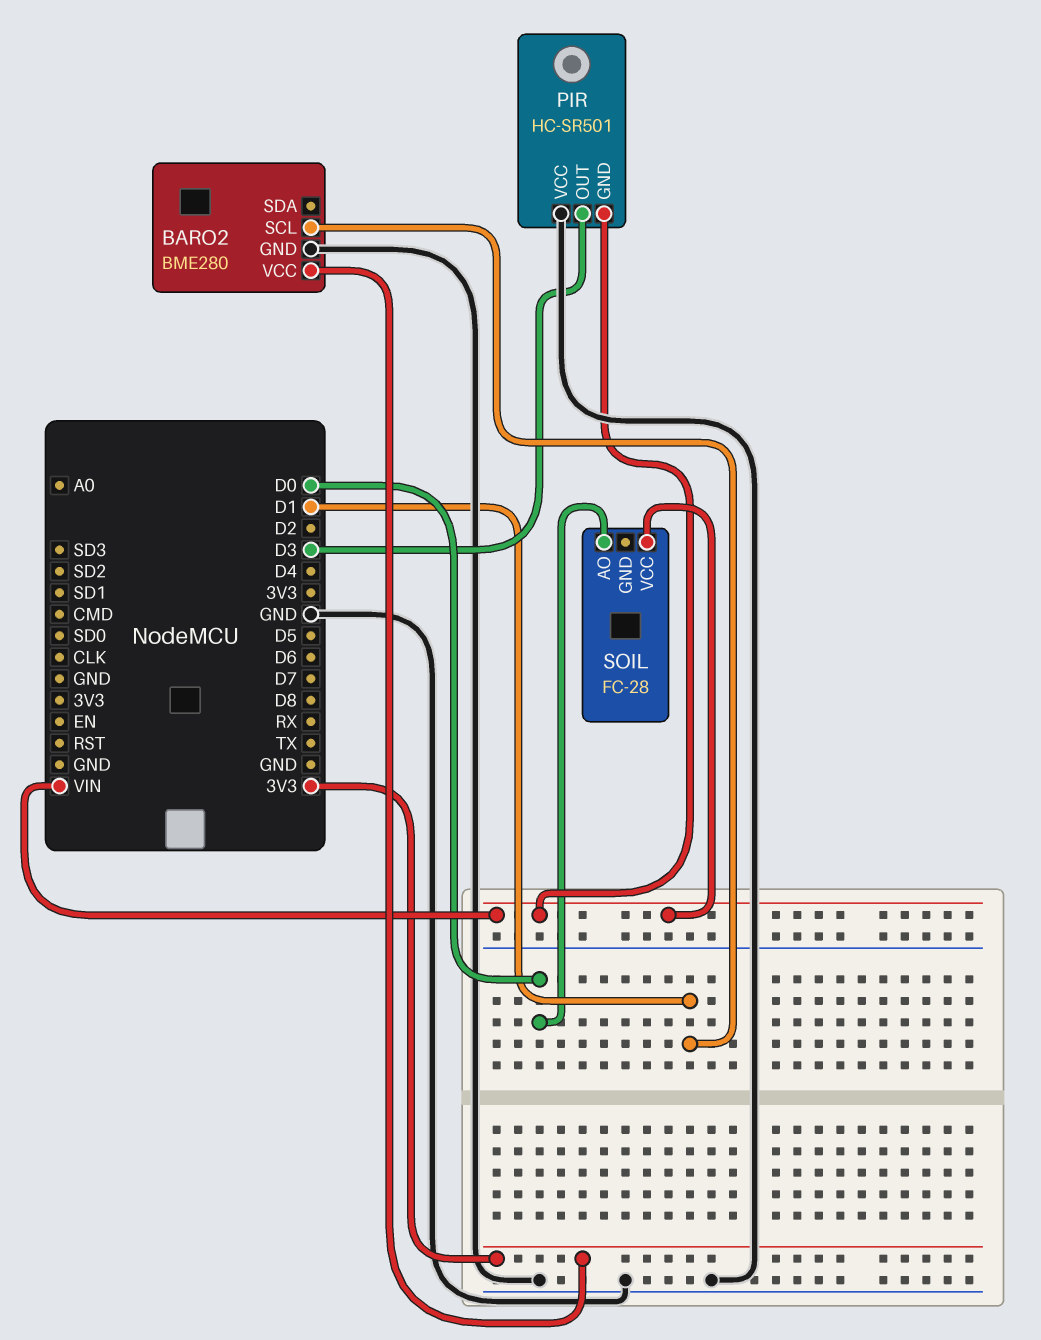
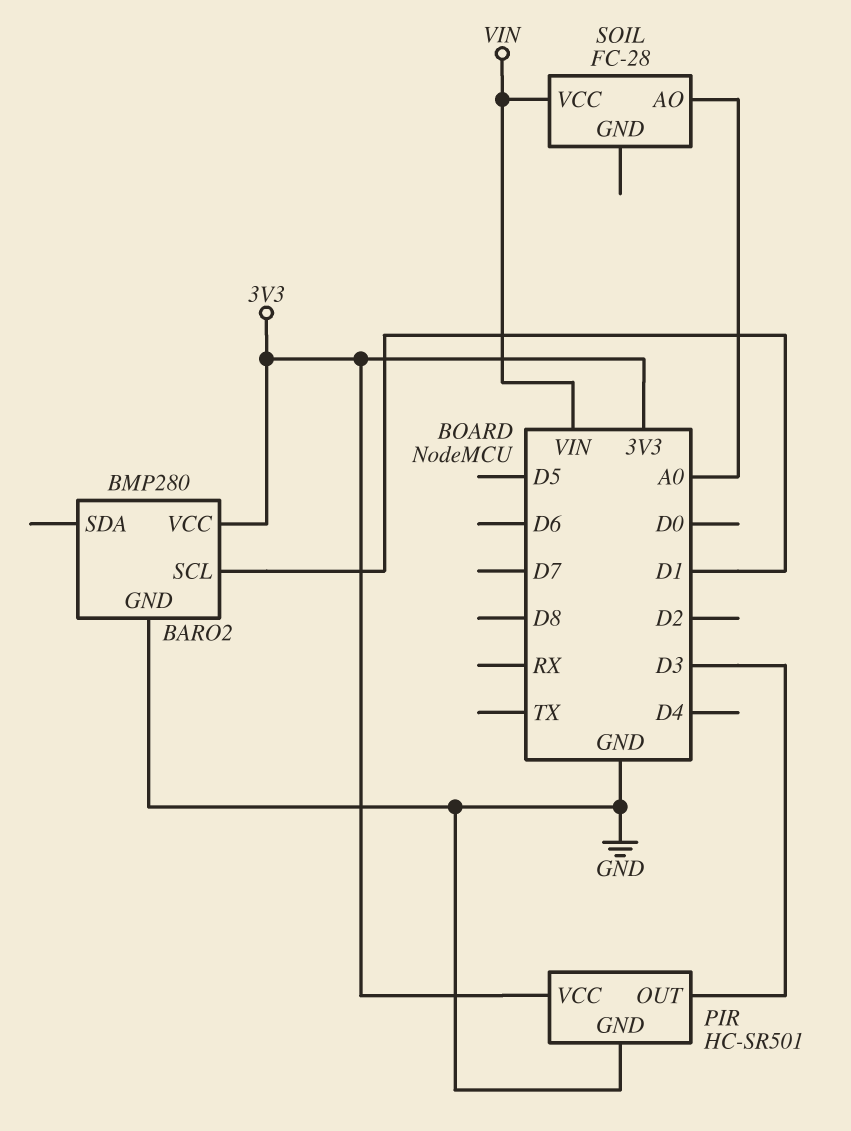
BARO2: BME280 -> BMP280
PIR pin GND: VIN -> GND
PIR pin VCC: GND -> 3V3
SOIL pin AO: D0 -> A0

